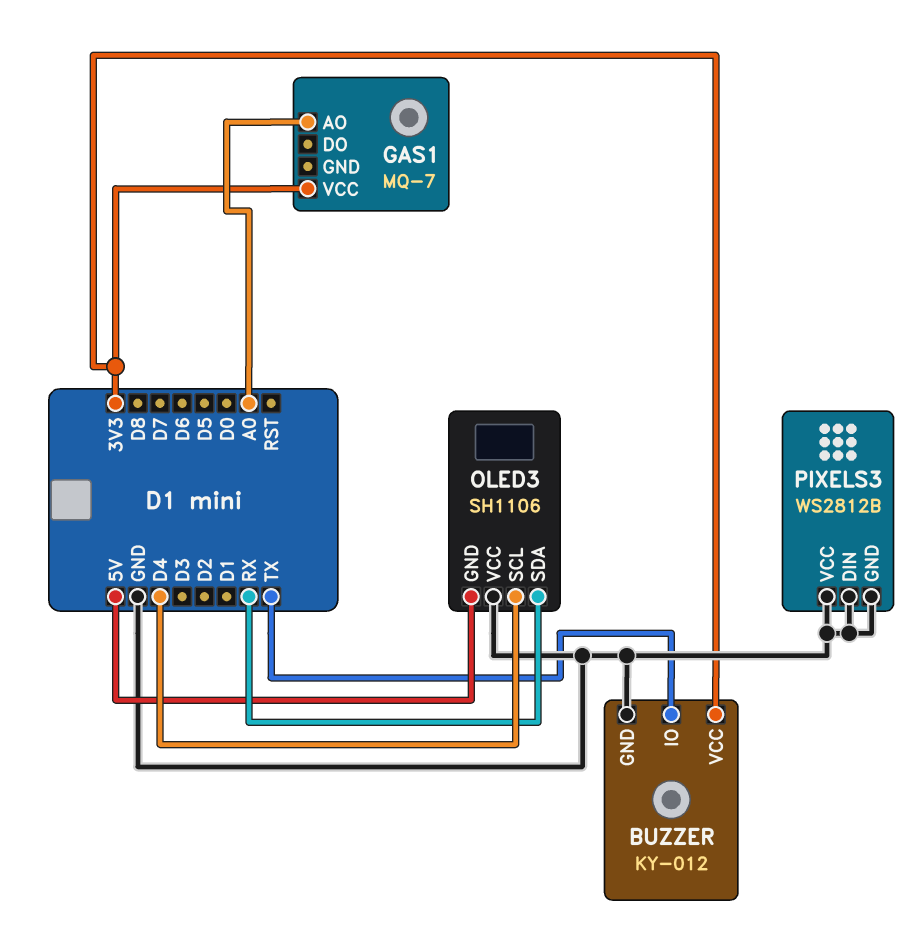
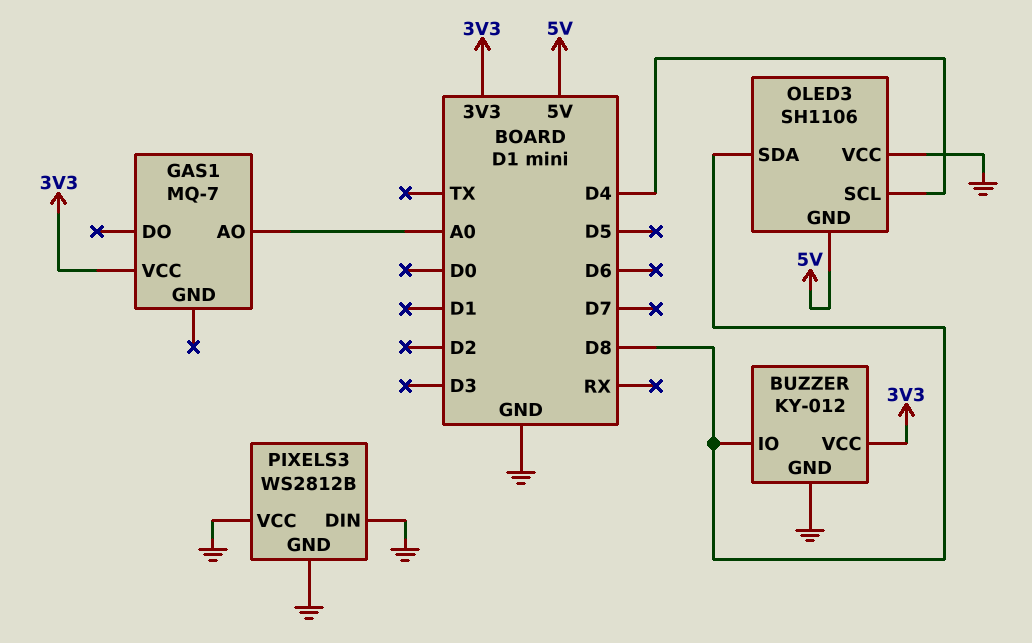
BUZZER pin IO: TX -> D8
OLED3 pin SDA: RX -> D8

